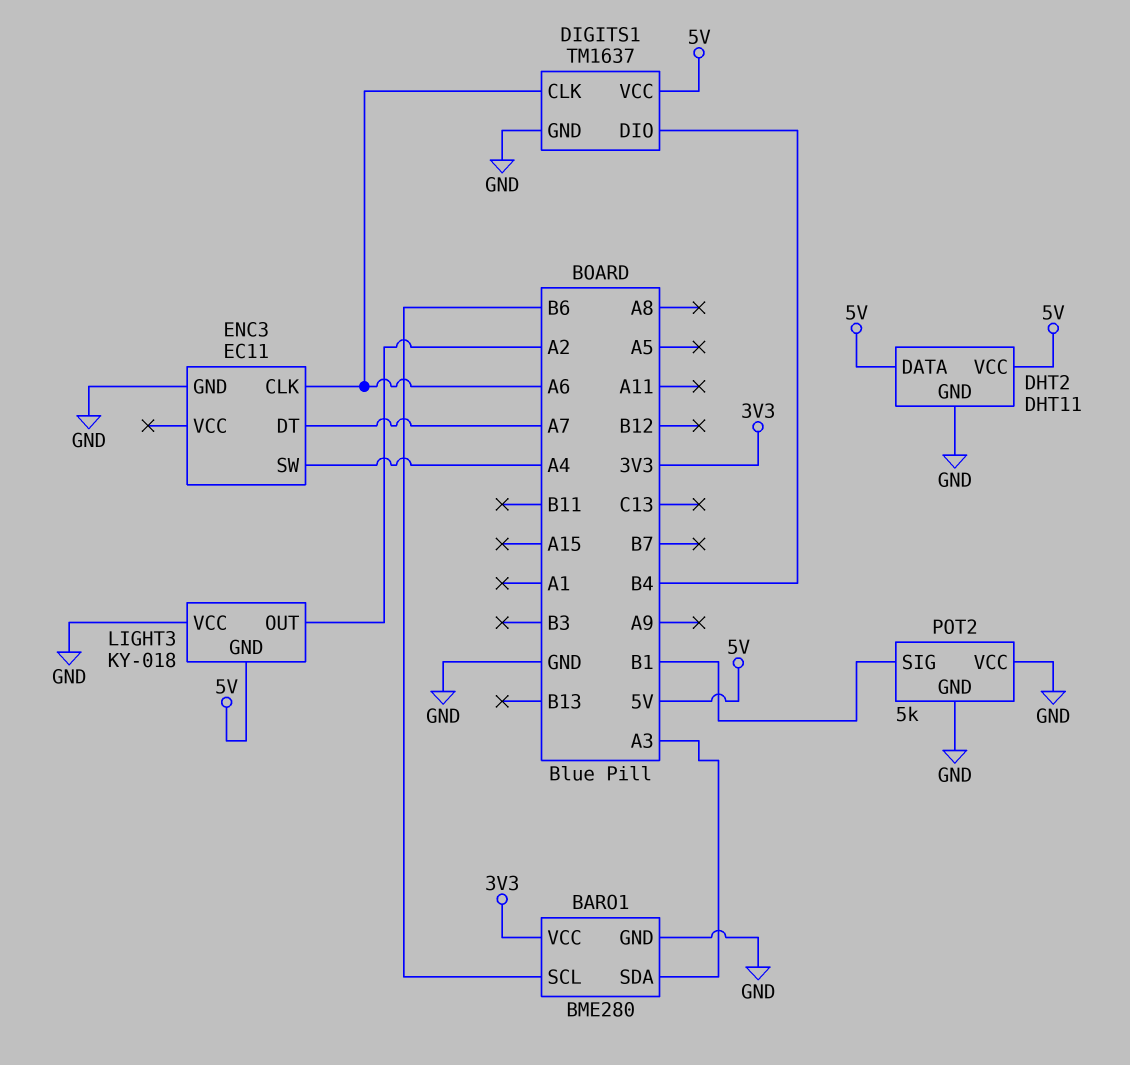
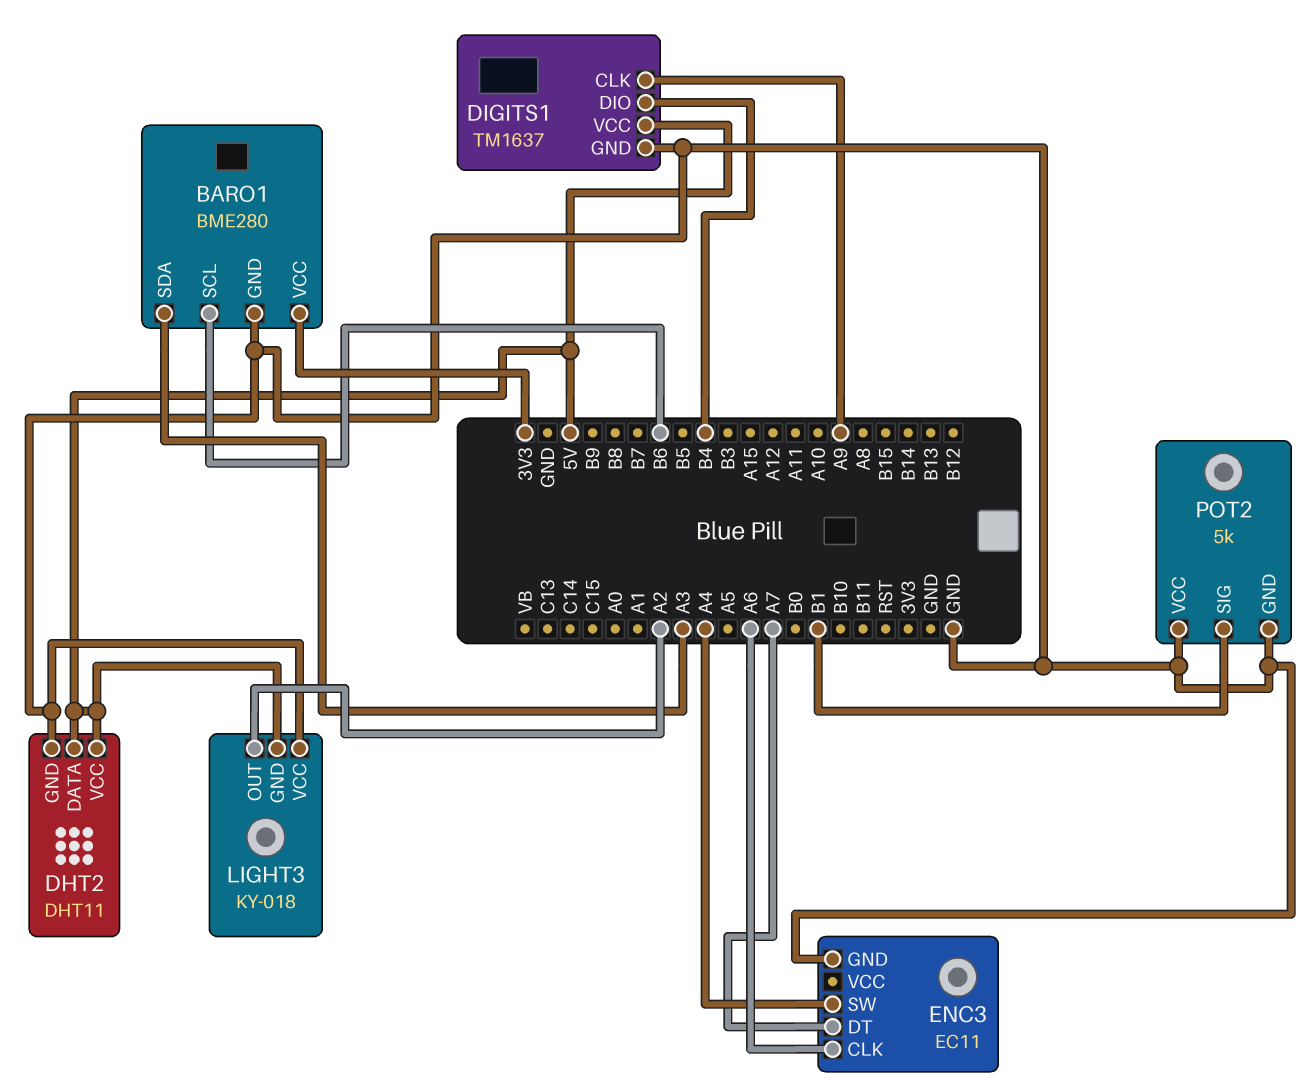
DIGITS1 pin CLK: A6 -> A9

